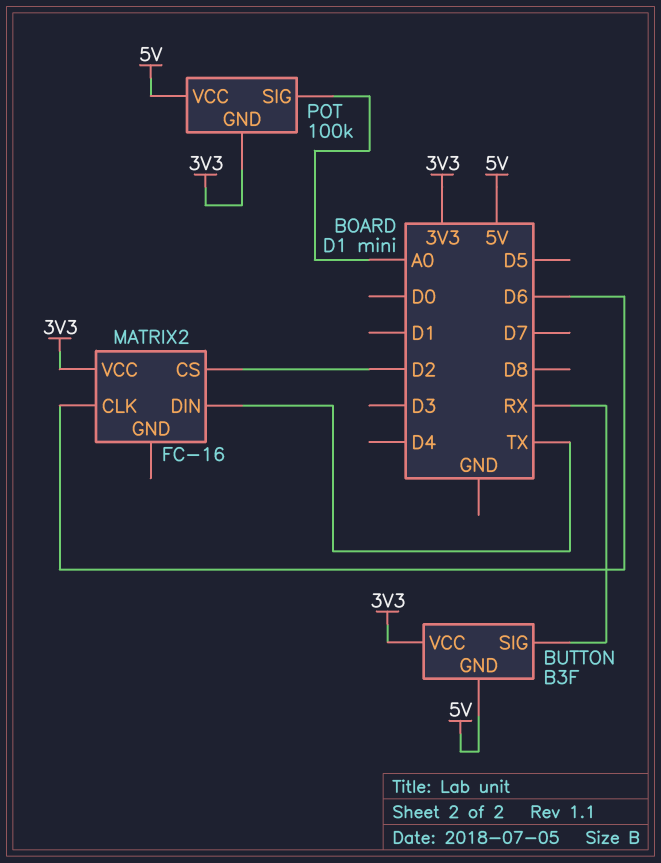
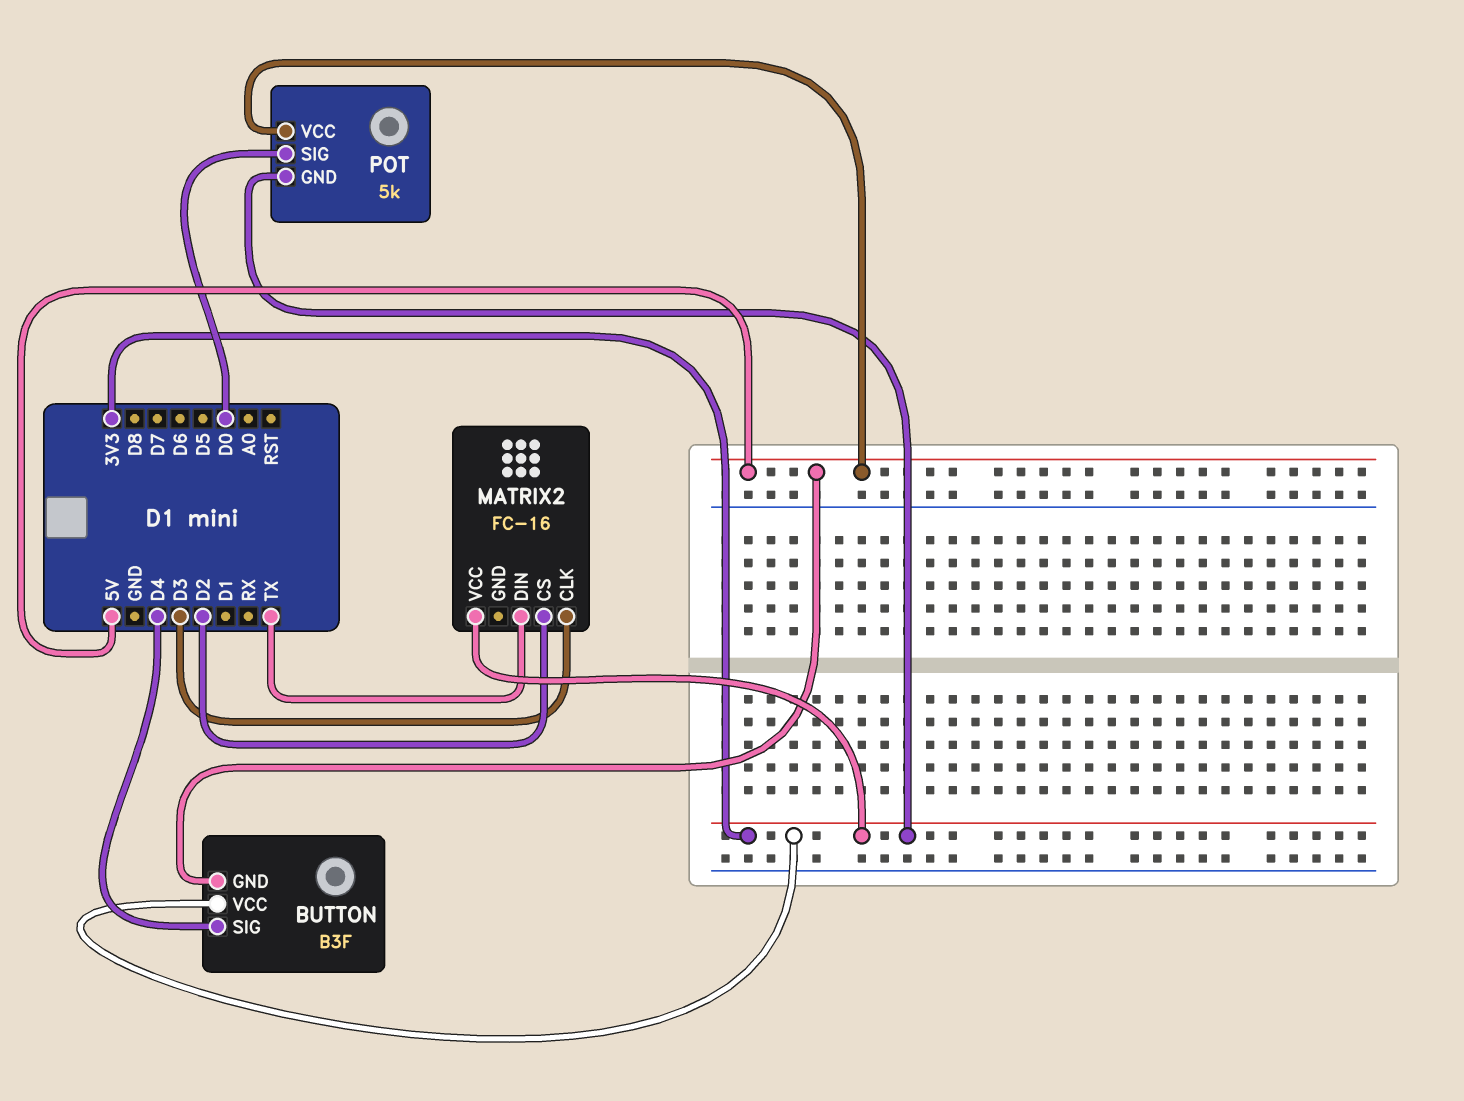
BUTTON pin SIG: RX -> D4
MATRIX2 pin CLK: D6 -> D3
POT: 100k -> 5k
POT pin SIG: A0 -> D0

